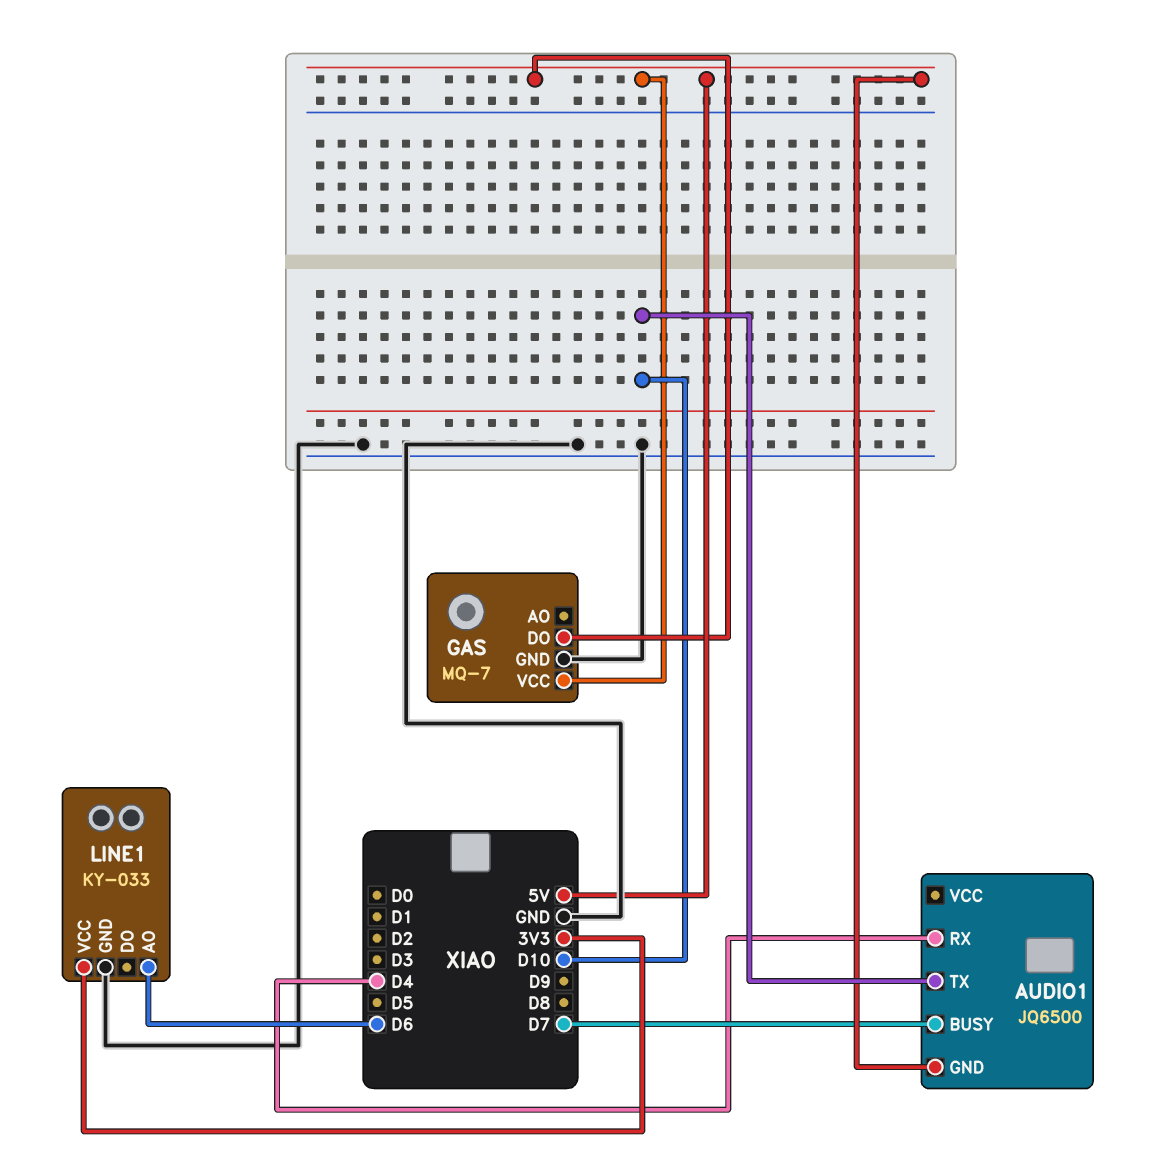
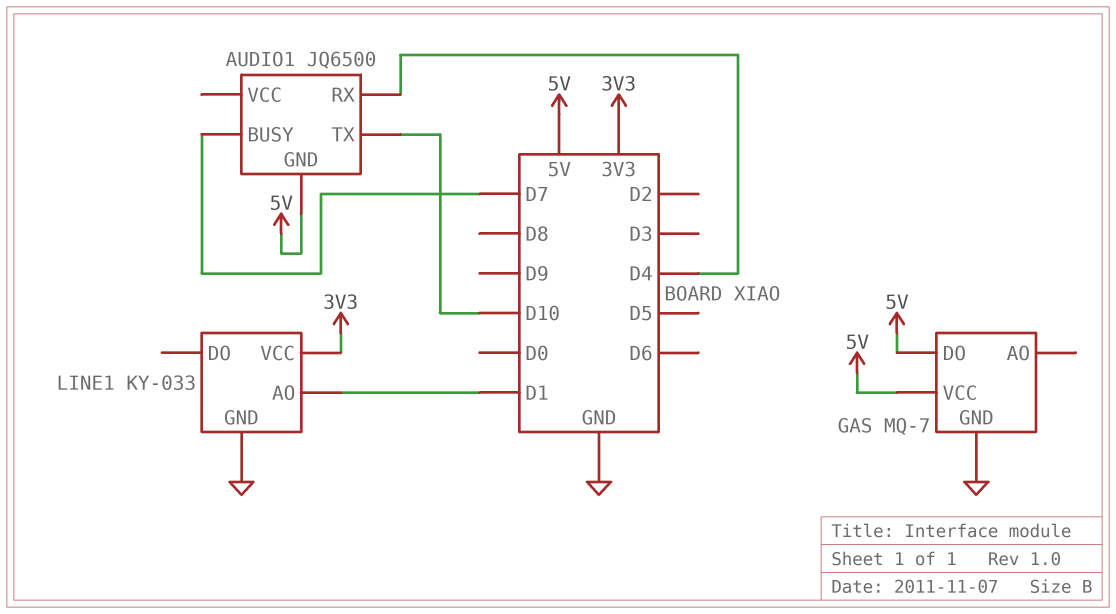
LINE1 pin AO: D6 -> D1

